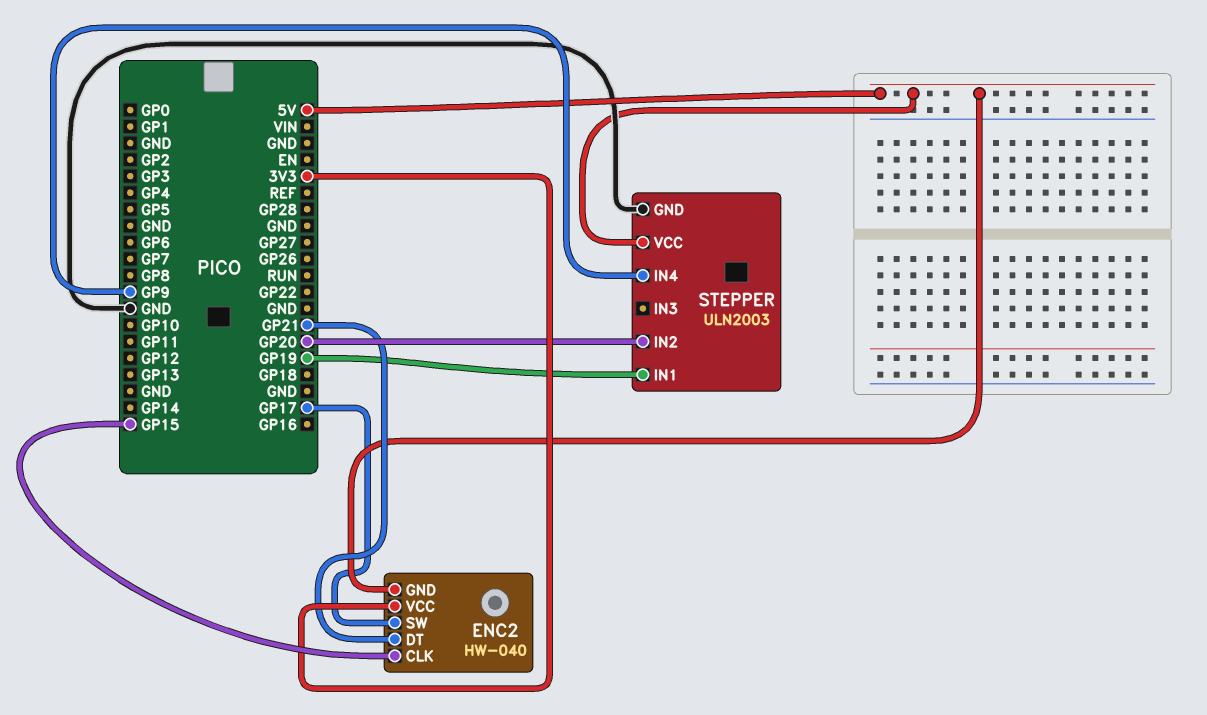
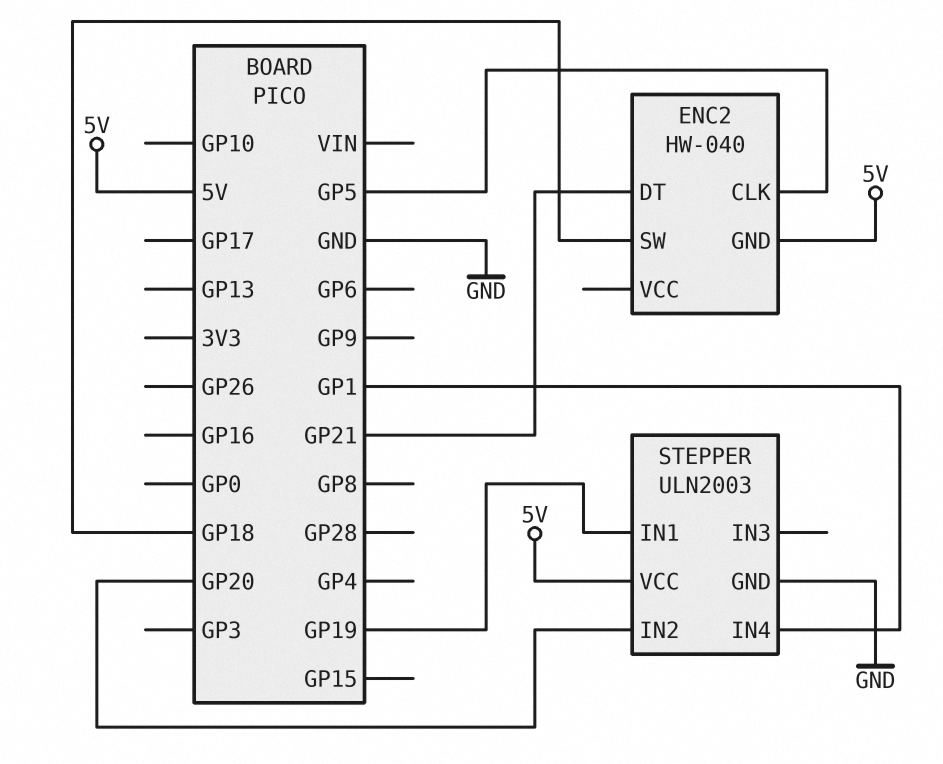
ENC2 pin CLK: GP15 -> GP5
ENC2 pin SW: GP17 -> GP18
ENC2 pin VCC: 3V3 -> none
STEPPER pin IN4: GP9 -> GP1

